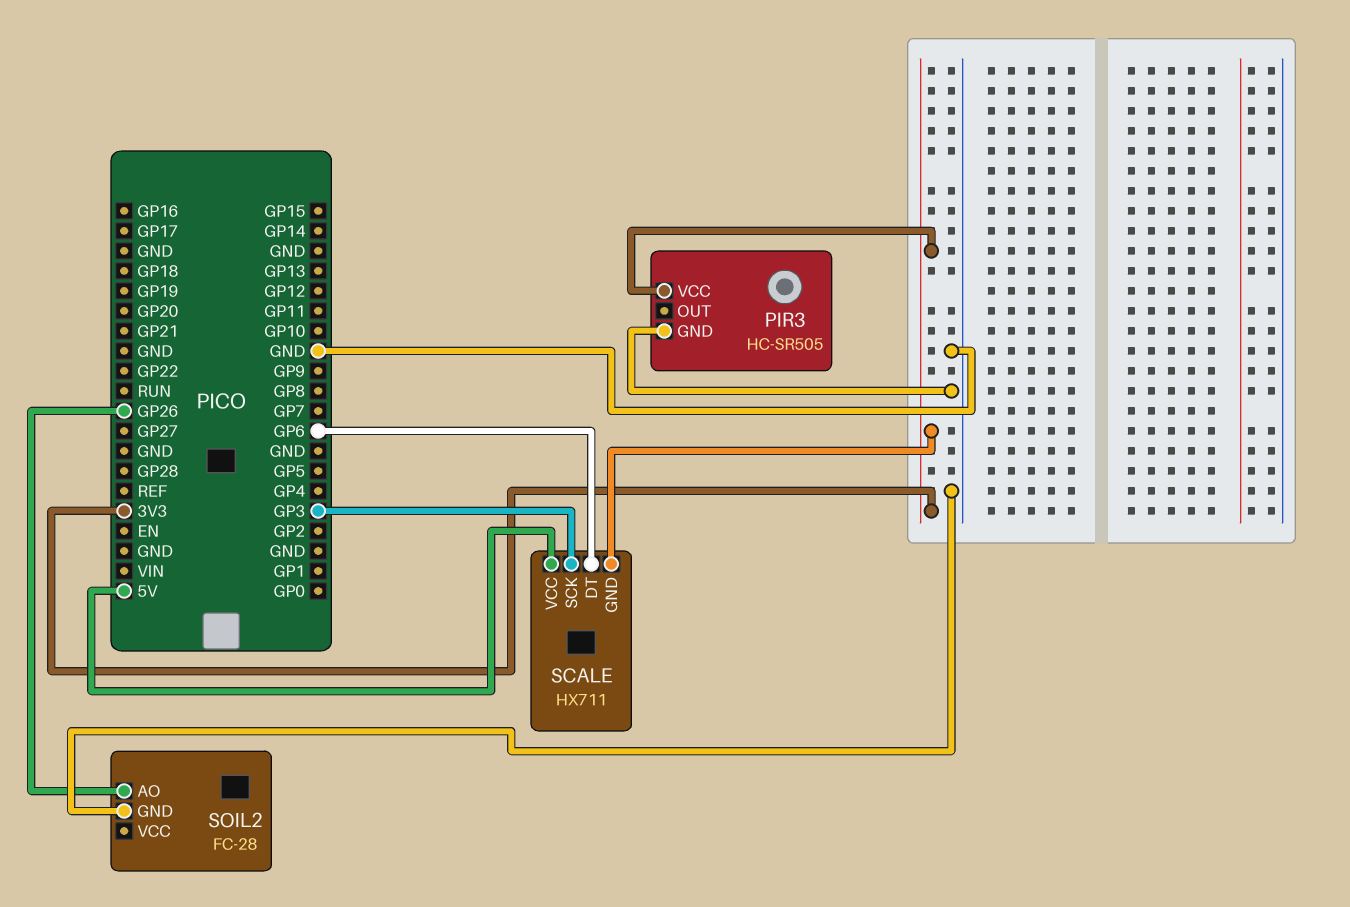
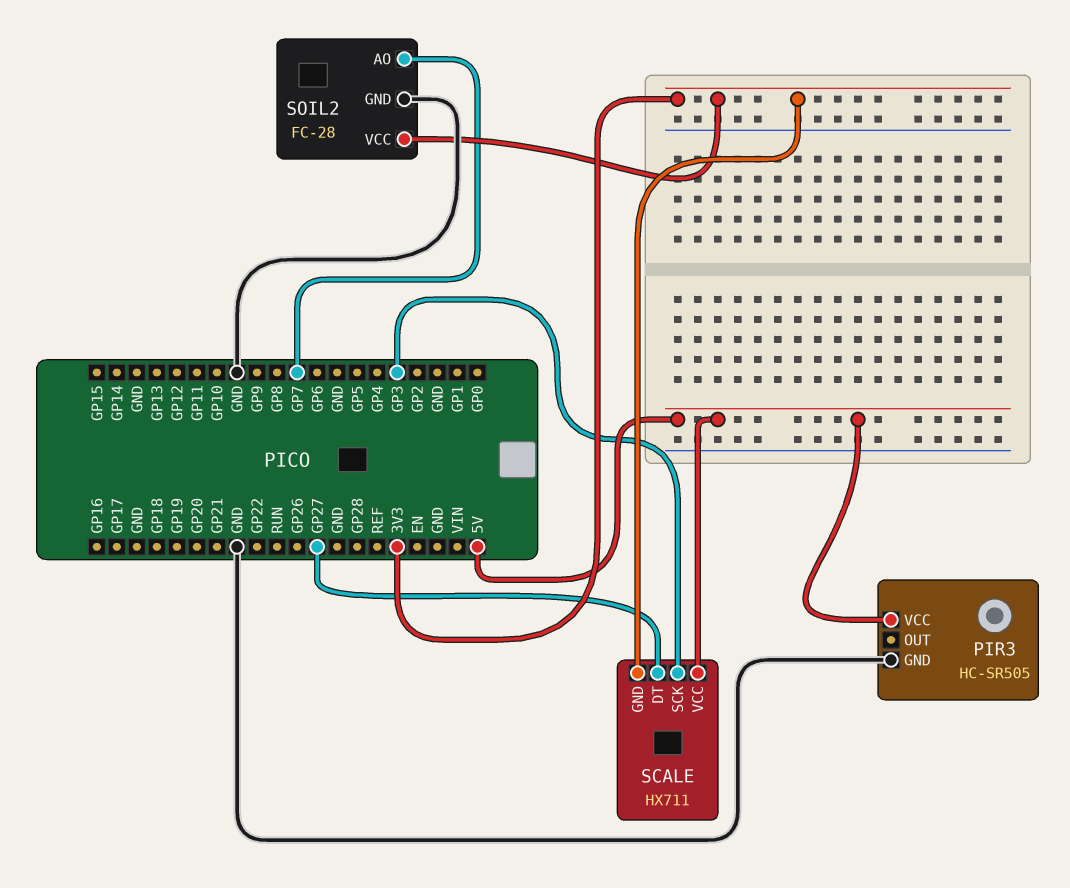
PIR3 pin VCC: 3V3 -> 5V
SCALE pin DT: GP6 -> GP27
SOIL2 pin AO: GP26 -> GP7
SOIL2 pin VCC: none -> 3V3

